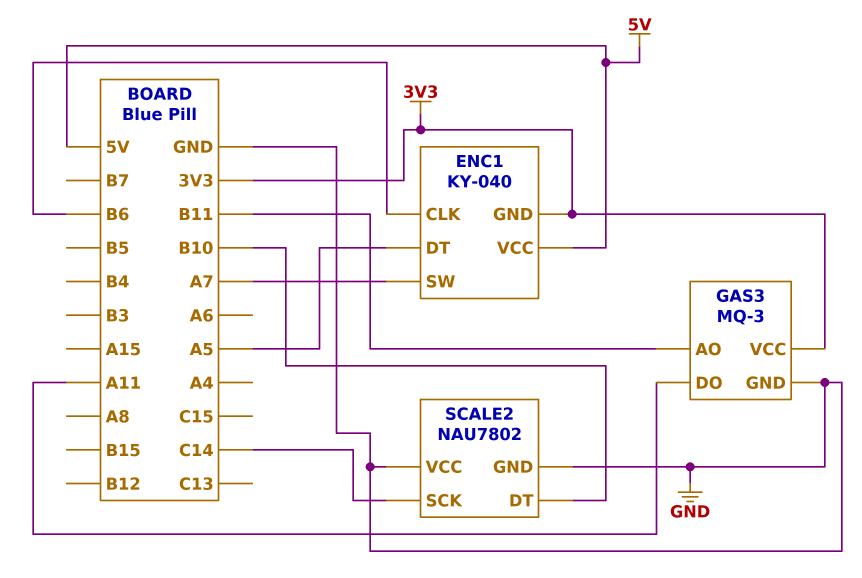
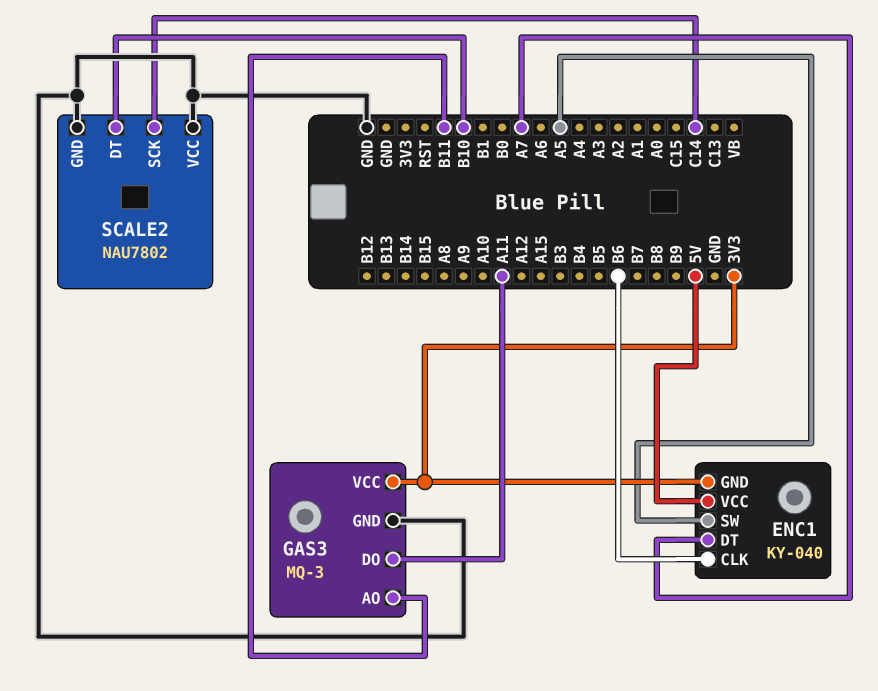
ENC1 pin DT: A5 -> A7
ENC1 pin SW: A7 -> A5

